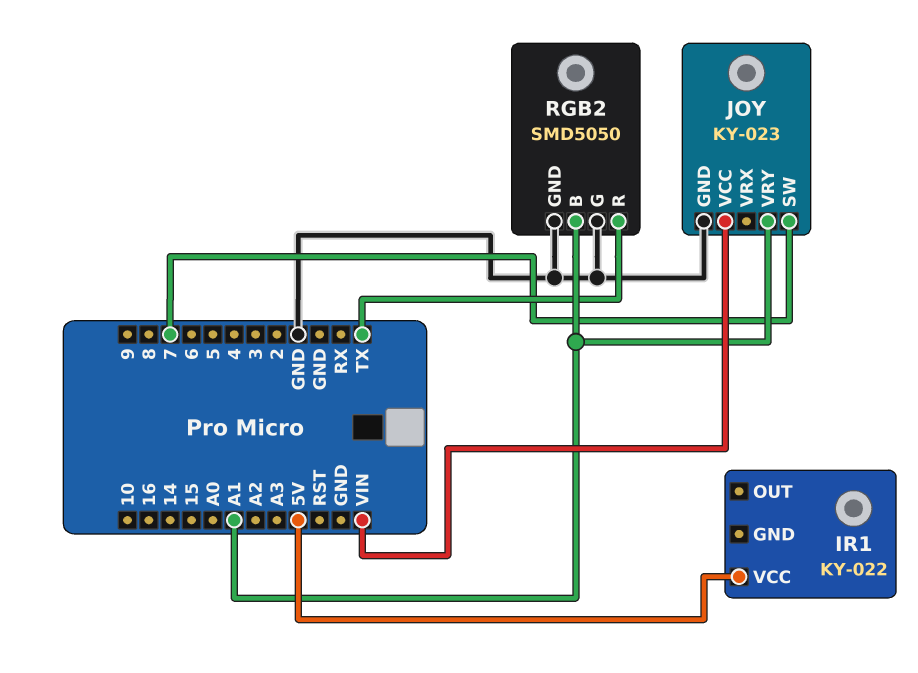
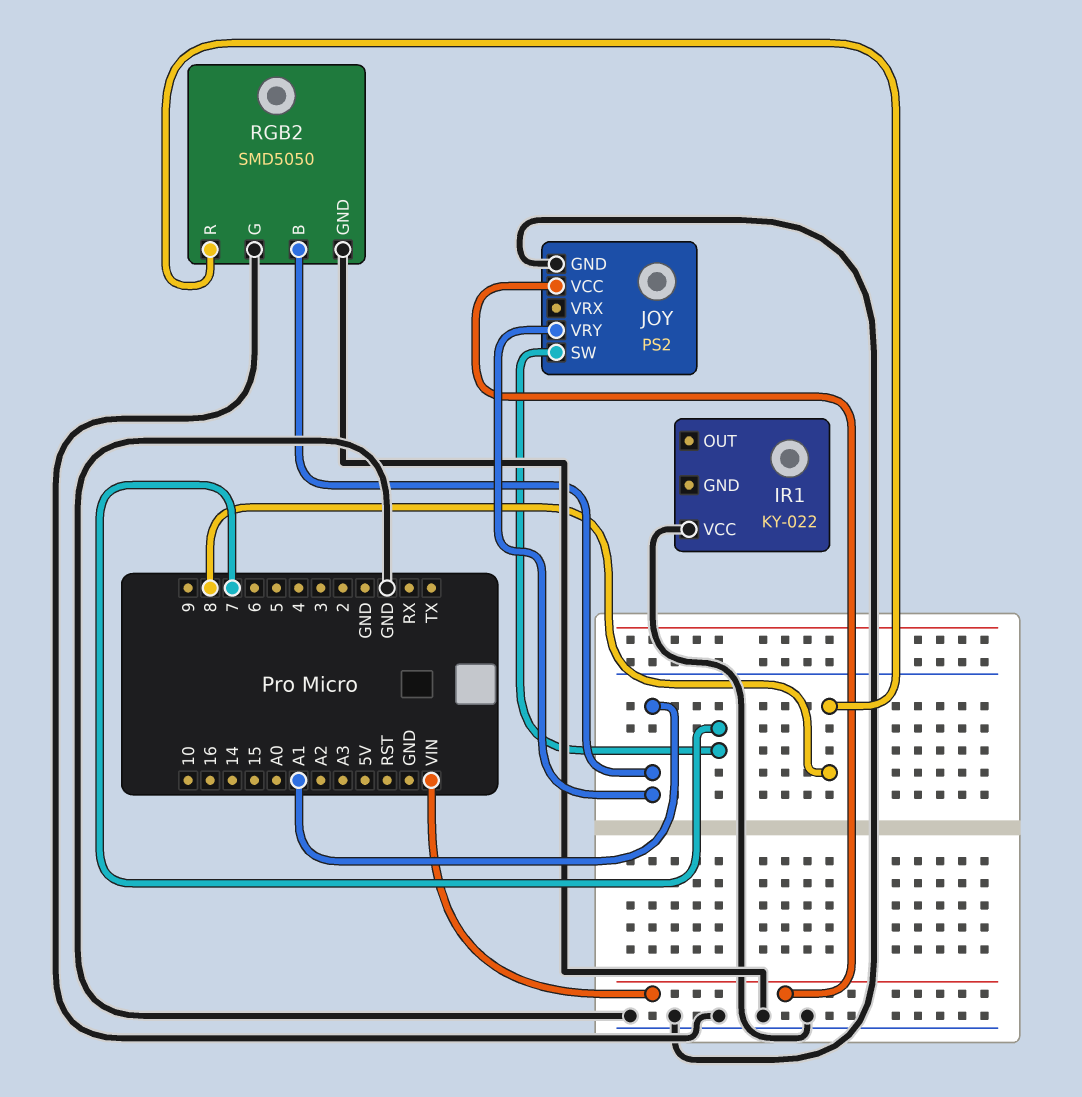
IR1 pin VCC: 5V -> GND
JOY: KY-023 -> PS2
RGB2 pin R: TX -> 8

